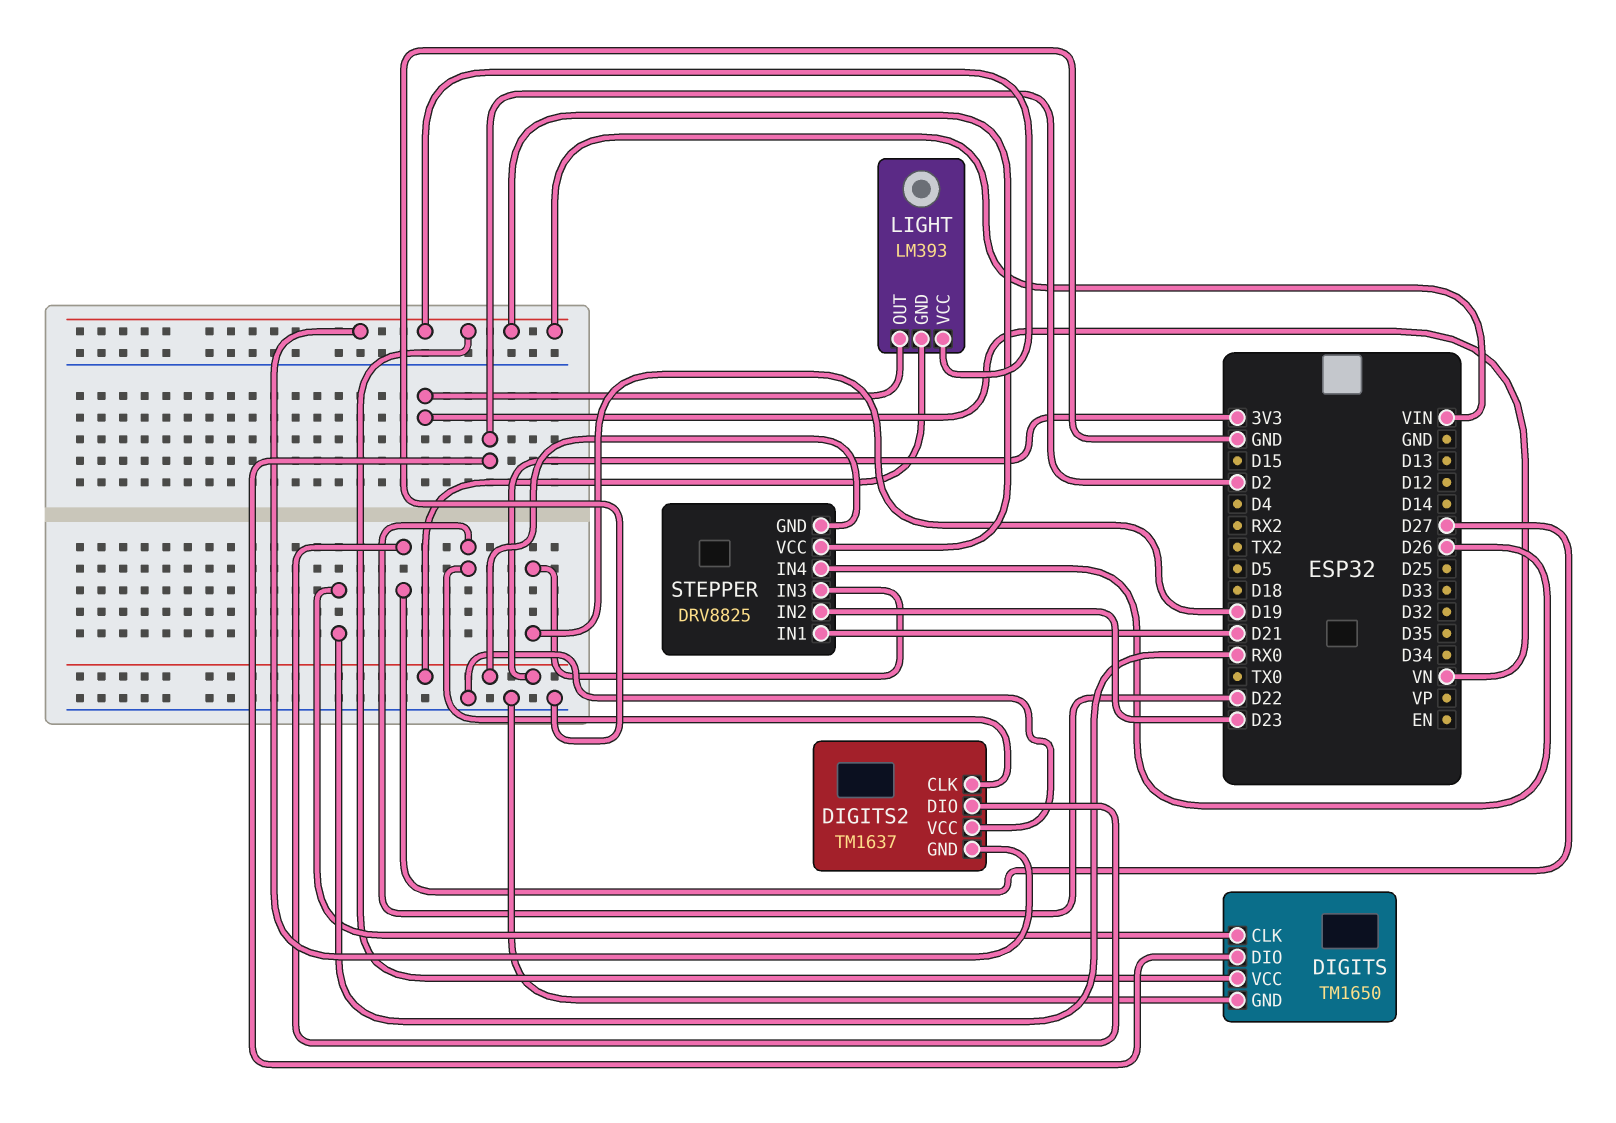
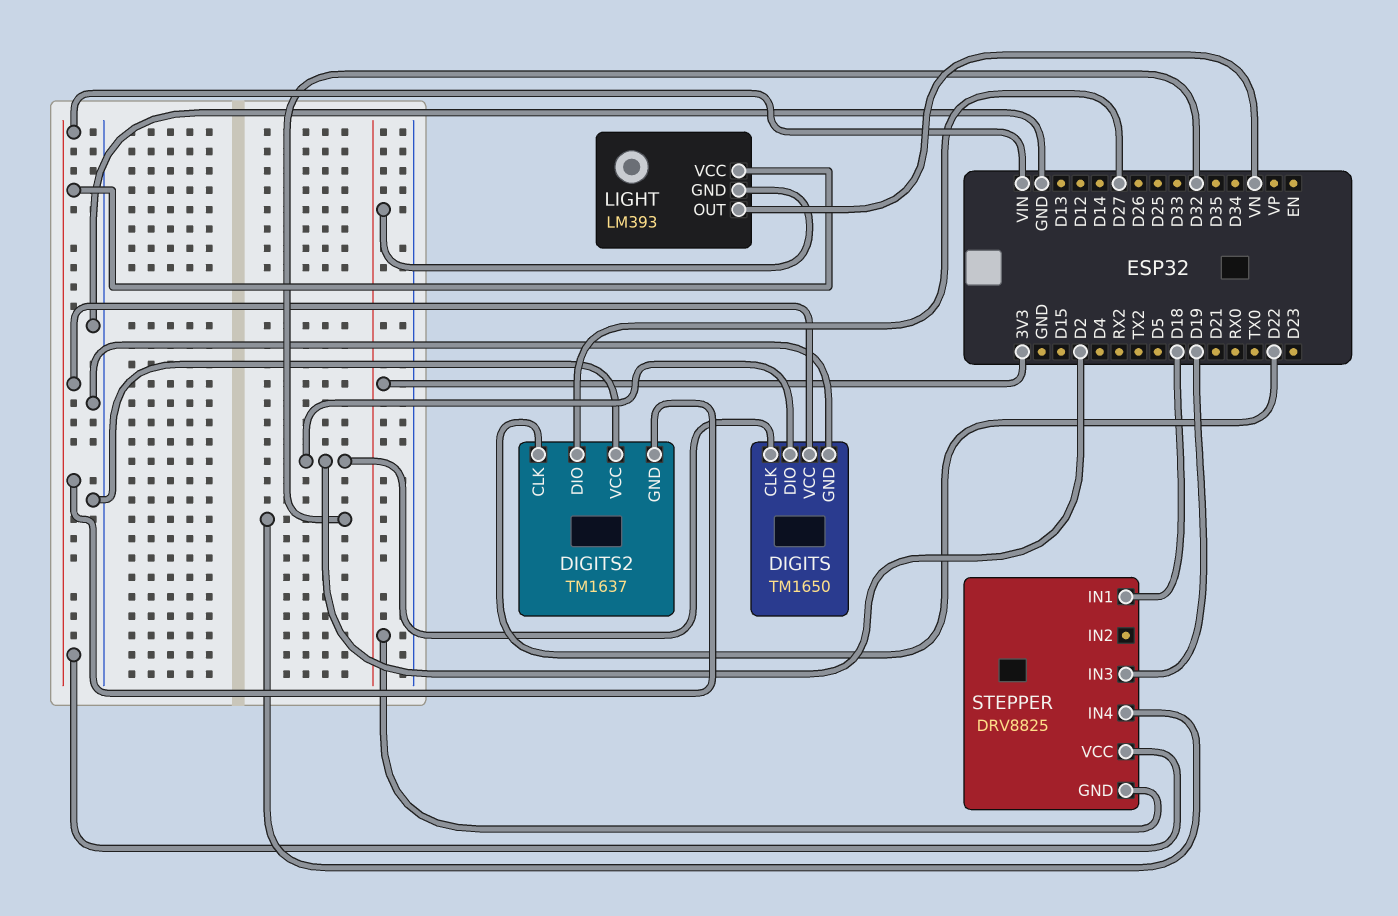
DIGITS pin CLK: RX0 -> D2
STEPPER pin IN1: D21 -> D18
STEPPER pin IN2: D23 -> none
STEPPER pin IN4: D26 -> D32

